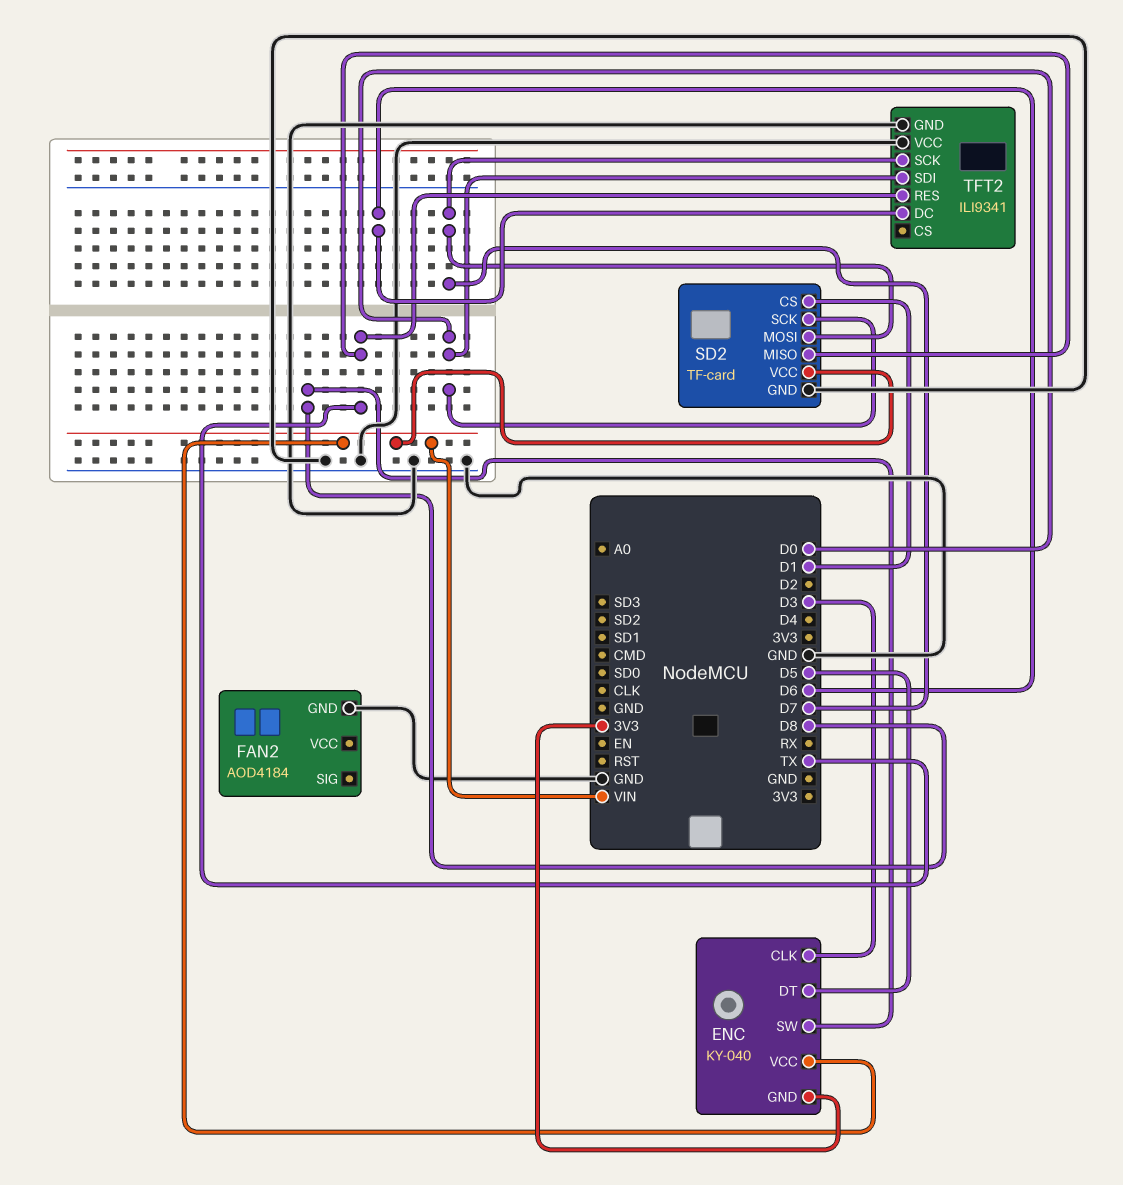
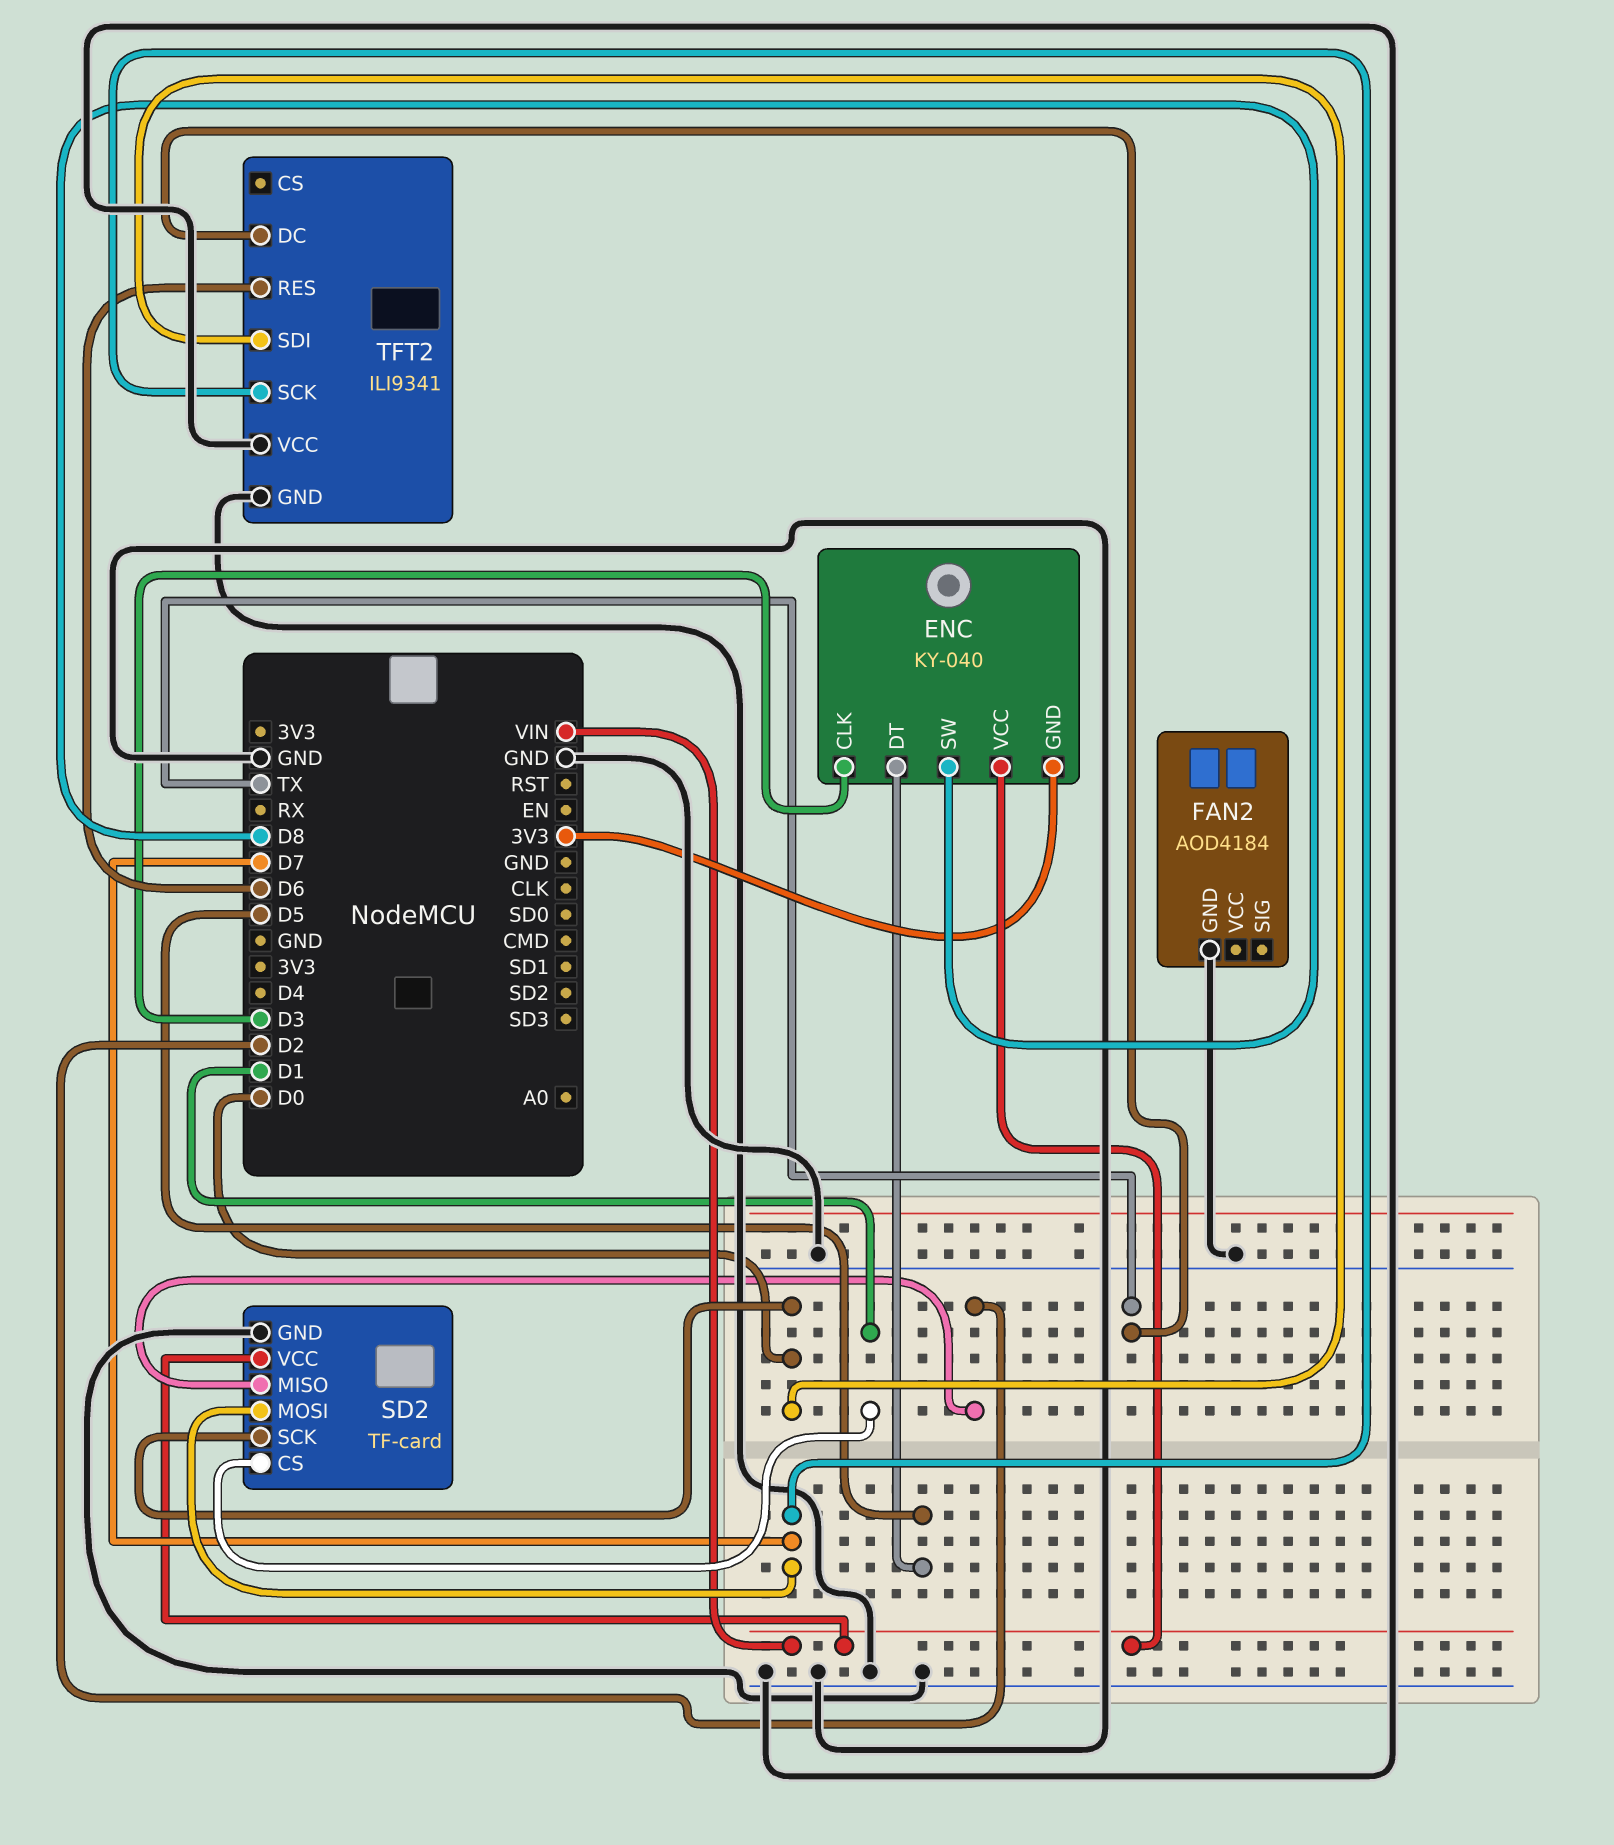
SD2 pin MISO: TX -> D2
TFT2 pin DC: D6 -> TX
TFT2 pin RES: TX -> D6

